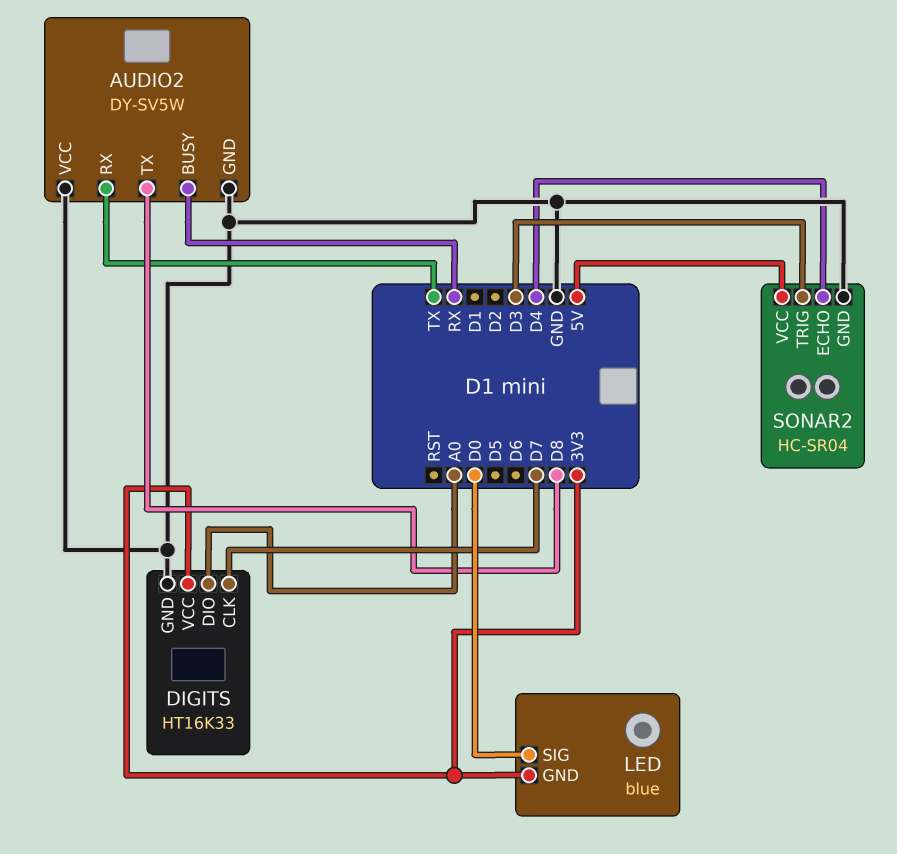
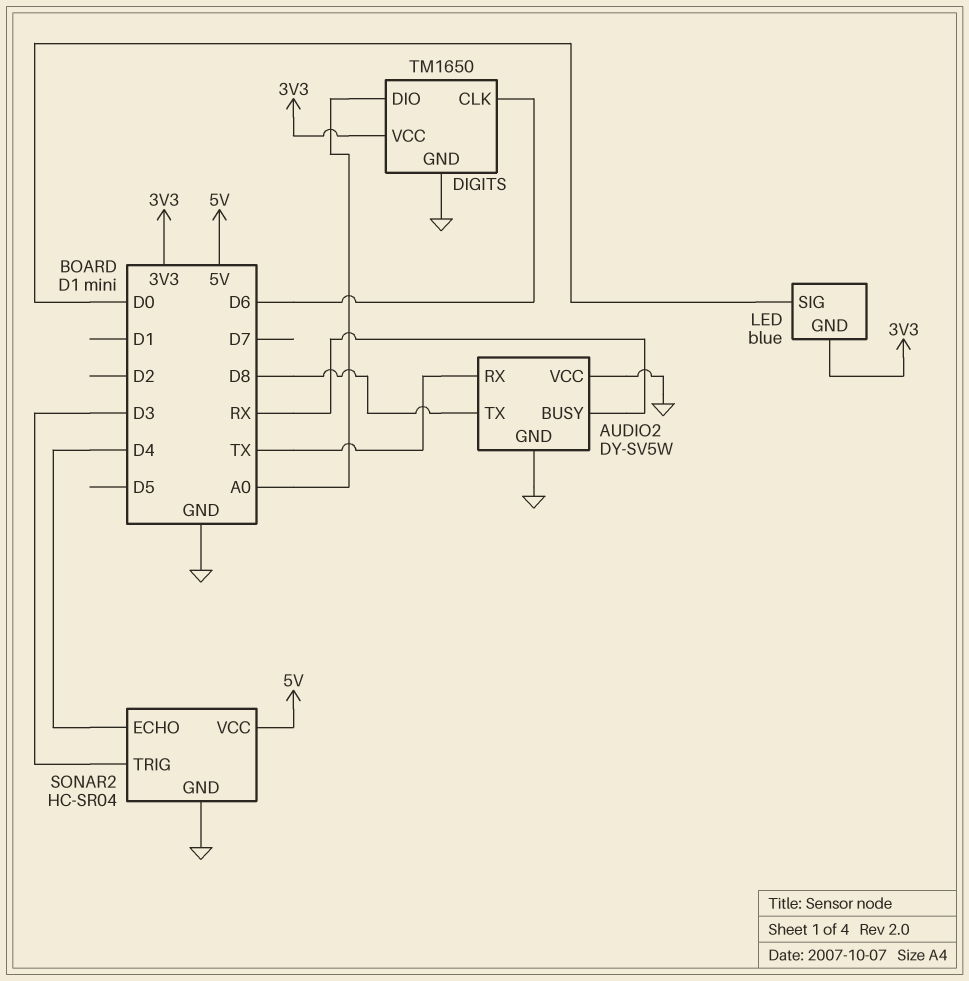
DIGITS: HT16K33 -> TM1650
DIGITS pin CLK: D7 -> D6

